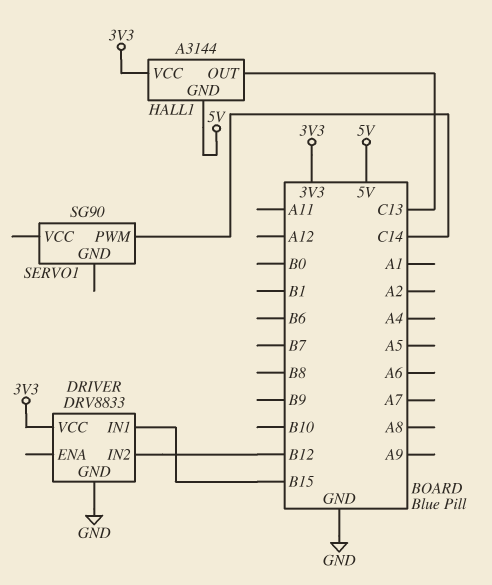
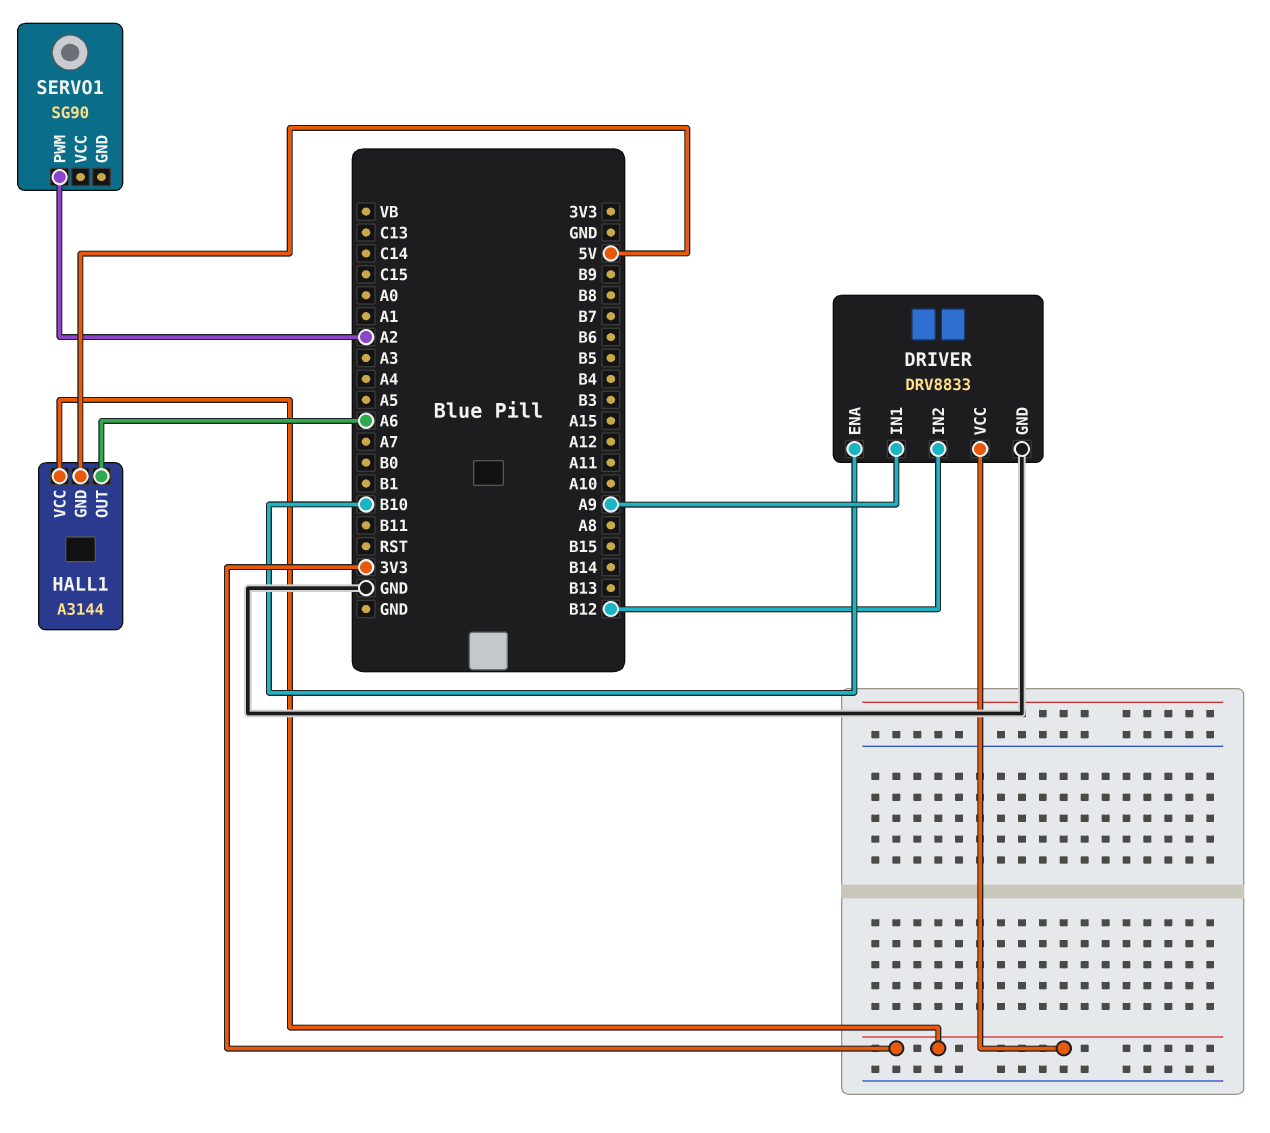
DRIVER pin ENA: none -> B10
DRIVER pin IN1: B15 -> A9
HALL1 pin OUT: C13 -> A6
SERVO1 pin PWM: C14 -> A2

